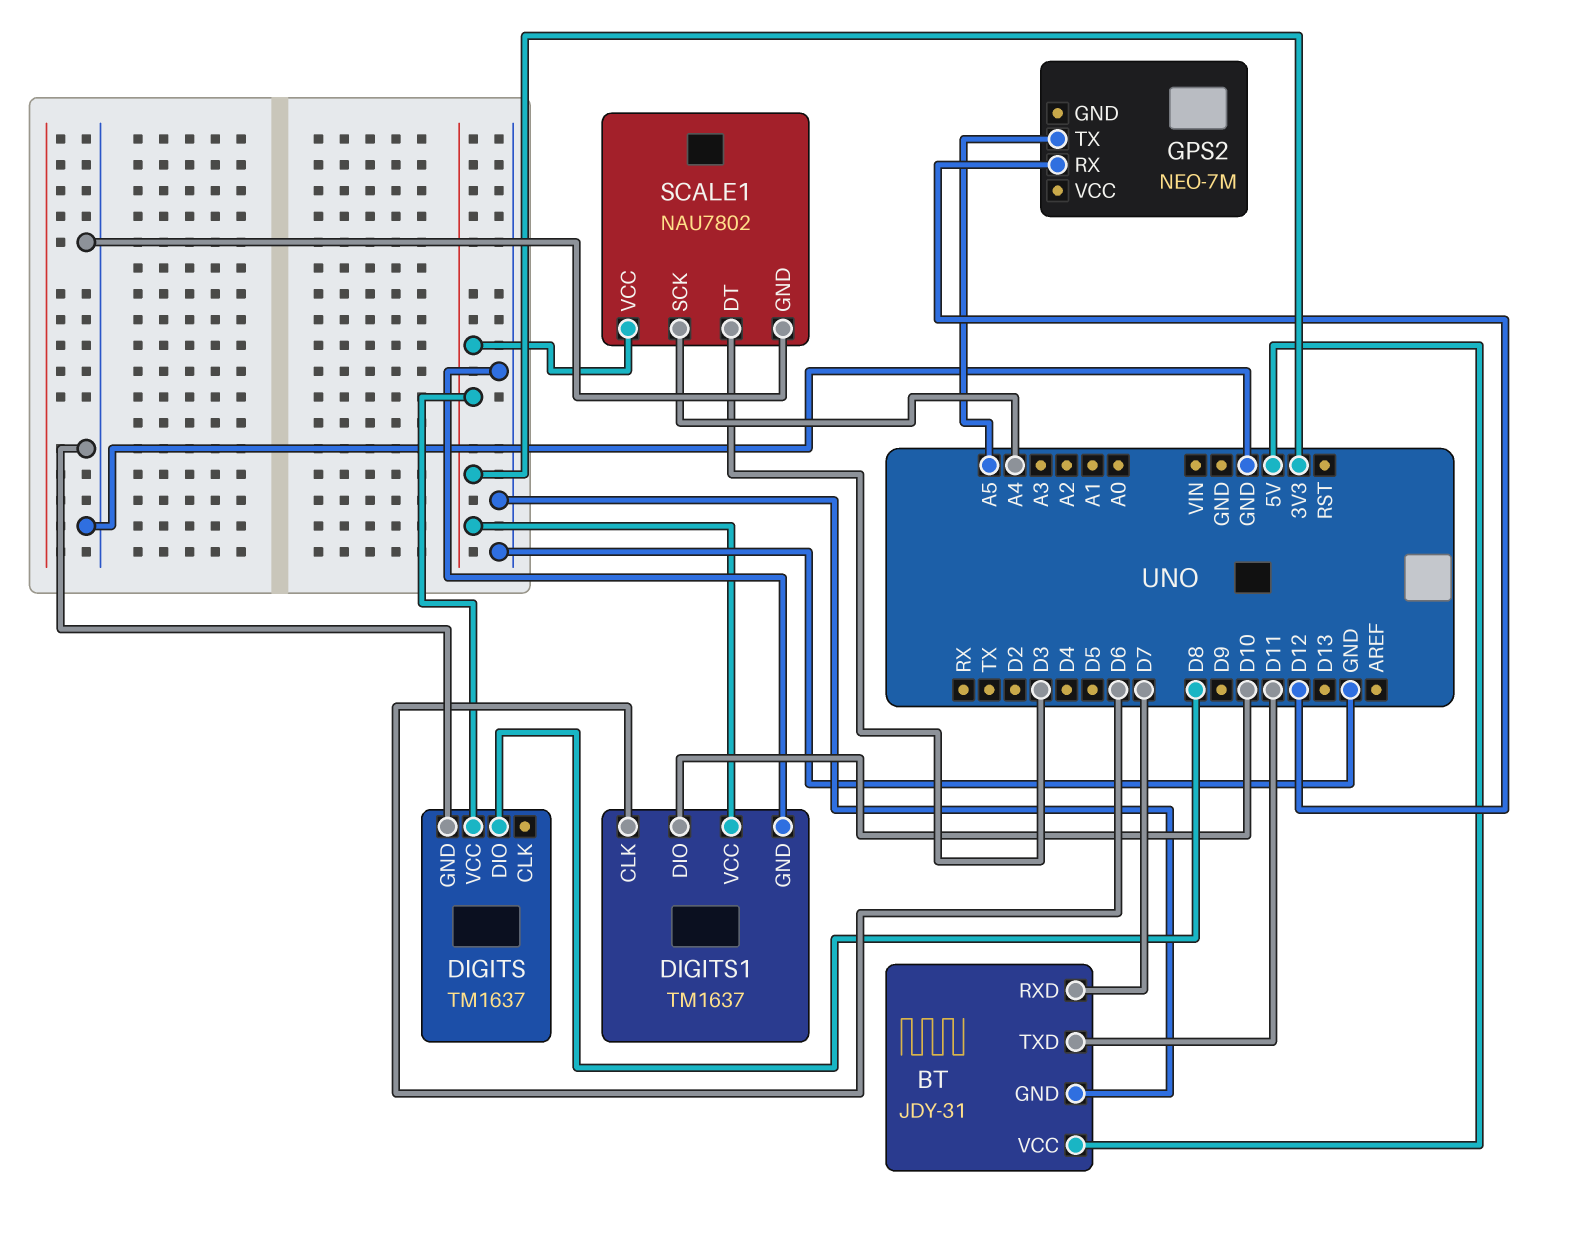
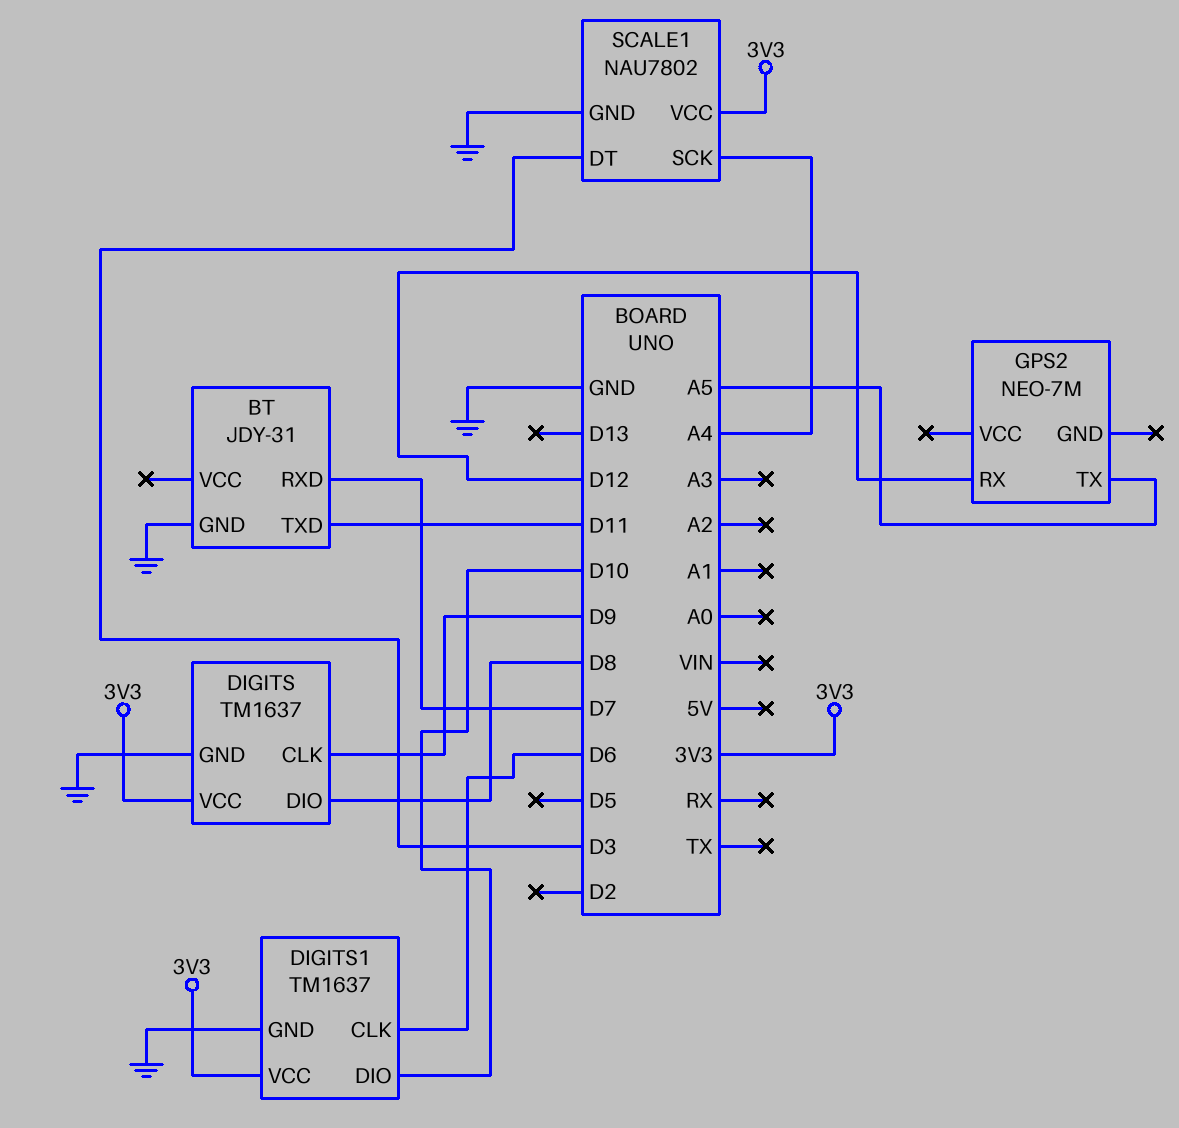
BT pin VCC: 5V -> none
DIGITS pin CLK: none -> D9

